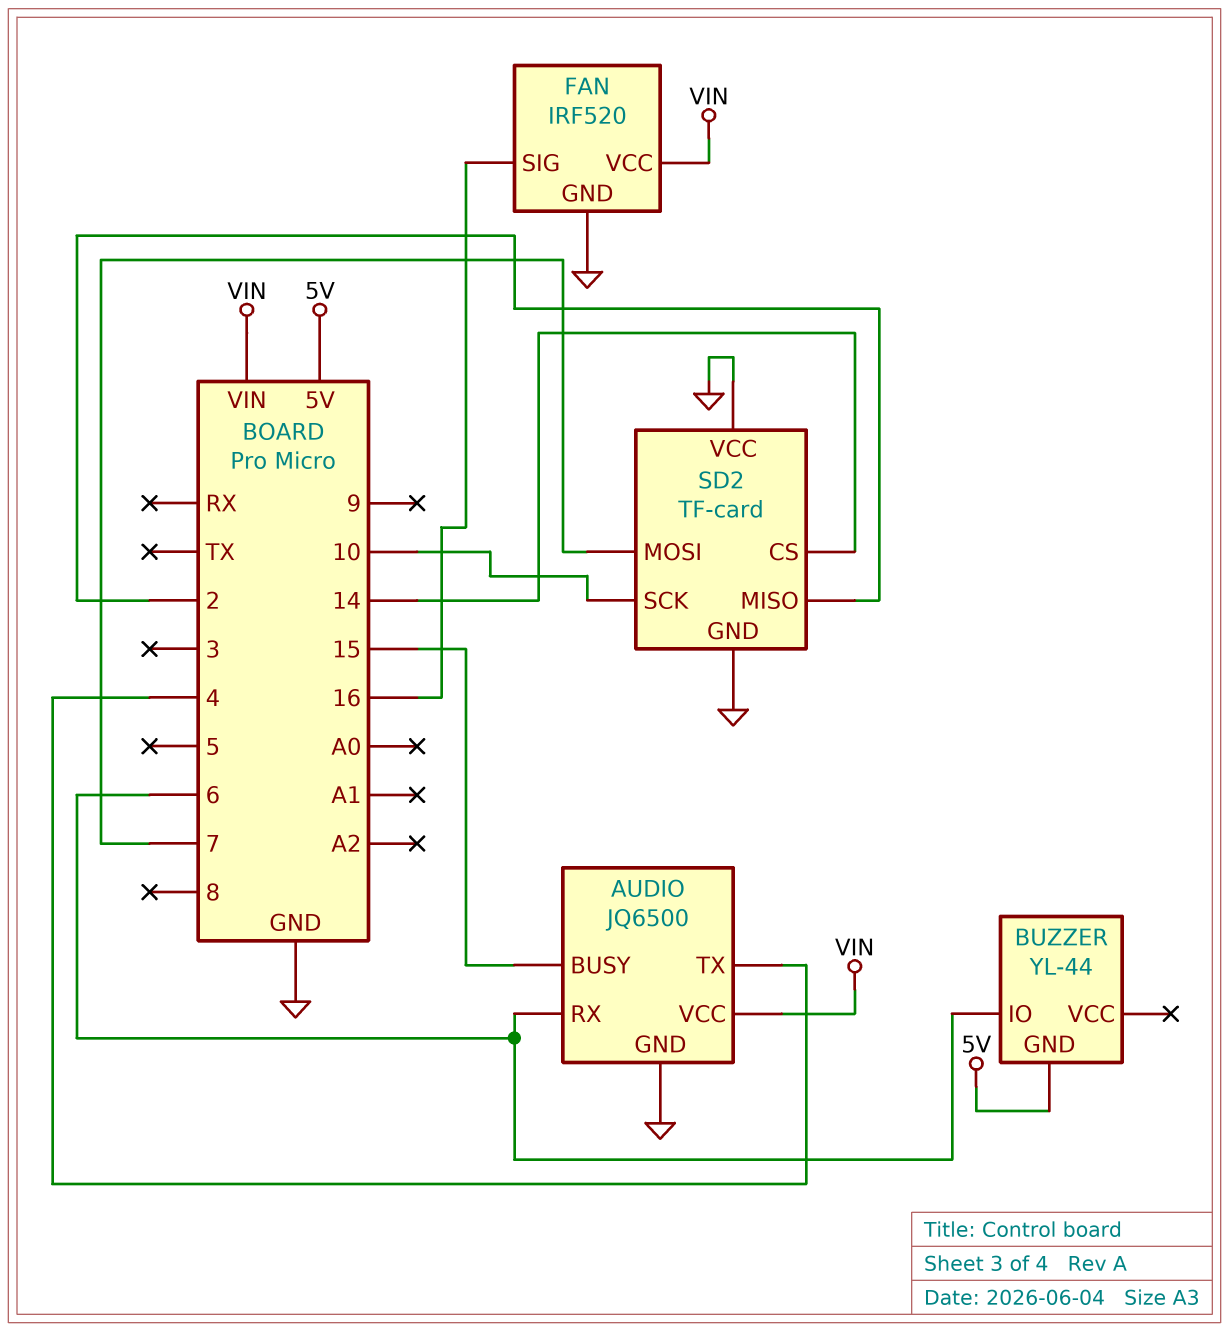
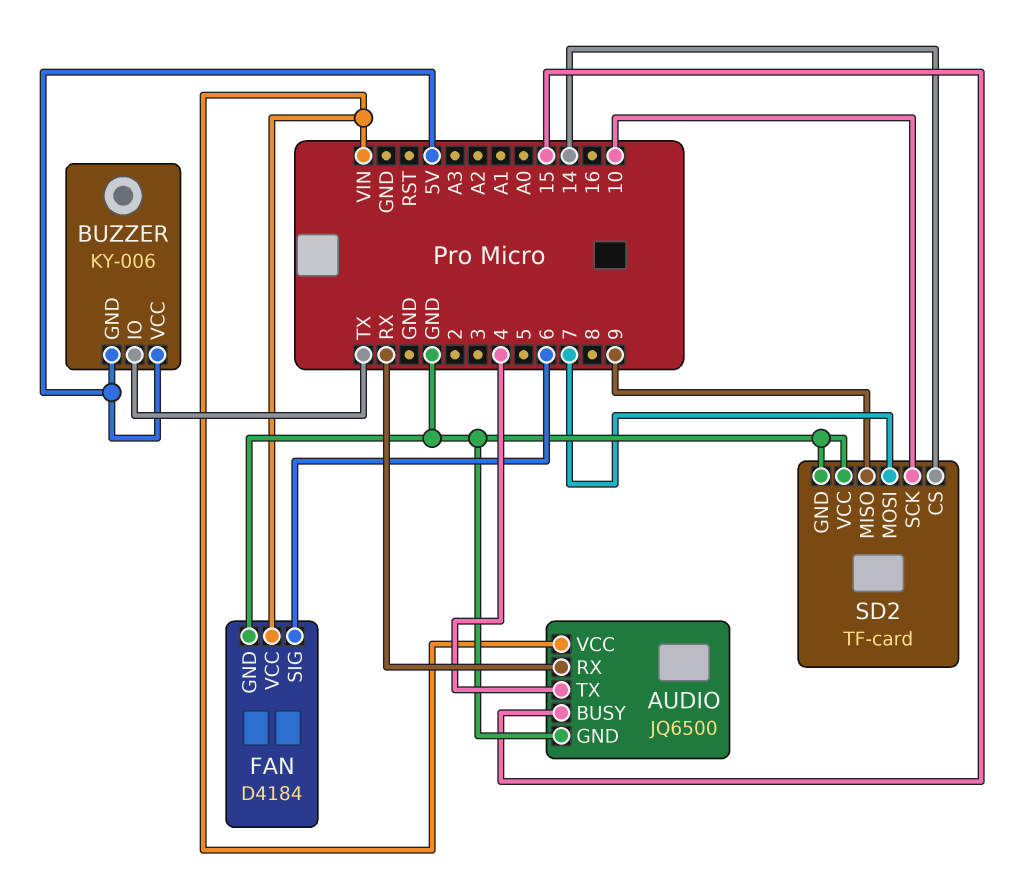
AUDIO pin RX: 6 -> RX
BUZZER: YL-44 -> KY-006
BUZZER pin IO: 6 -> TX
BUZZER pin VCC: none -> 5V
FAN: IRF520 -> D4184
FAN pin SIG: 16 -> 6
SD2 pin MISO: 2 -> 9

